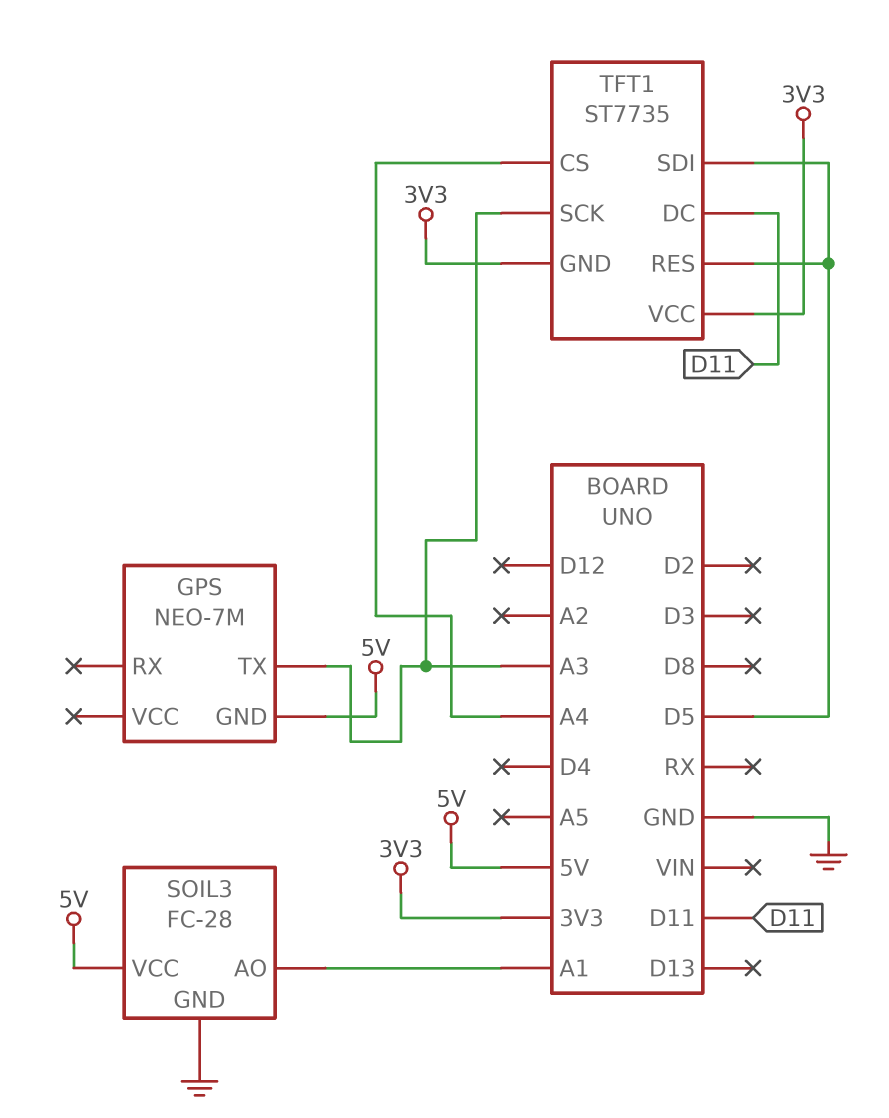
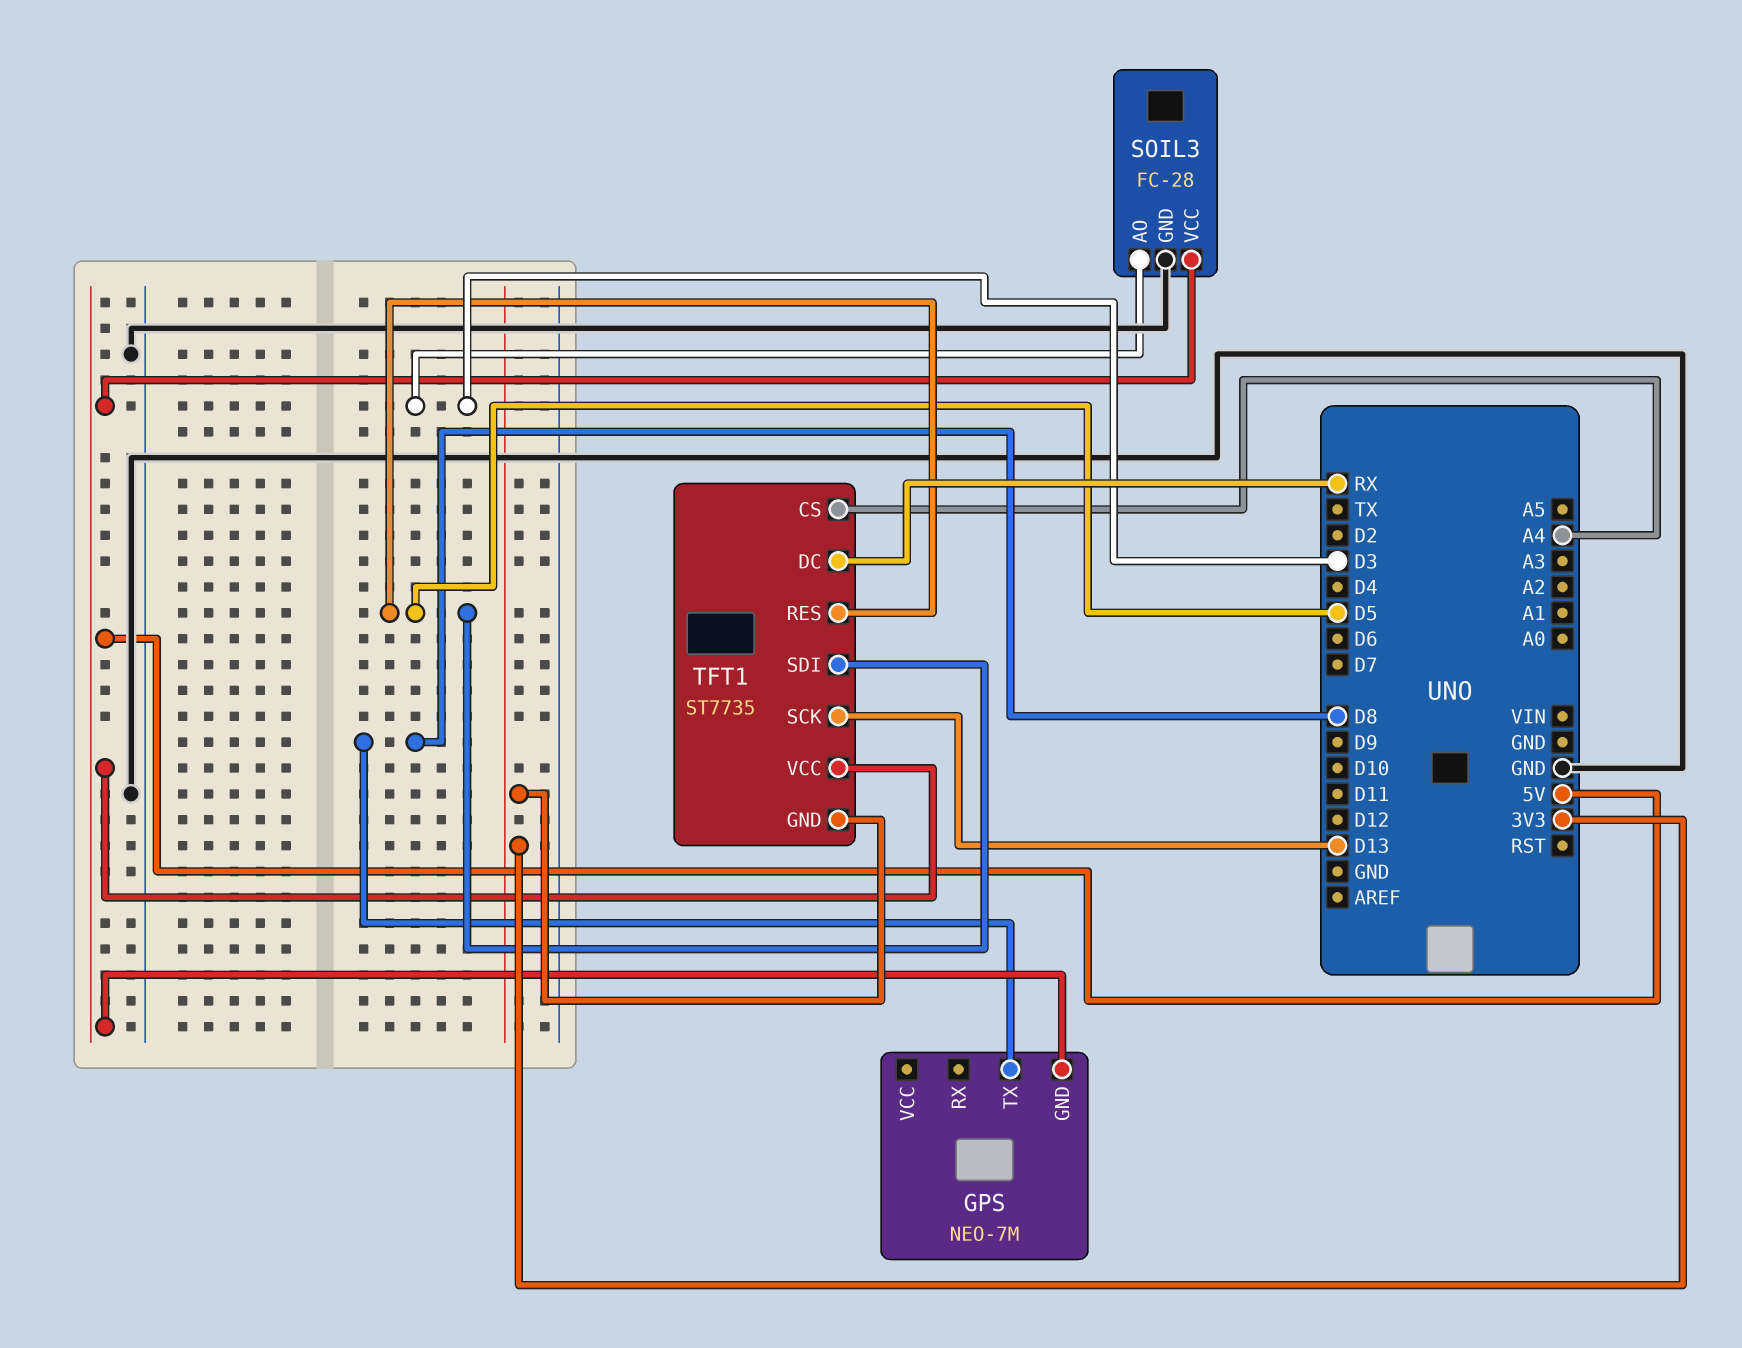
GPS pin TX: A3 -> D8
SOIL3 pin AO: A1 -> D3
TFT1 pin DC: D11 -> RX
TFT1 pin SCK: A3 -> D13
TFT1 pin VCC: 3V3 -> 5V

